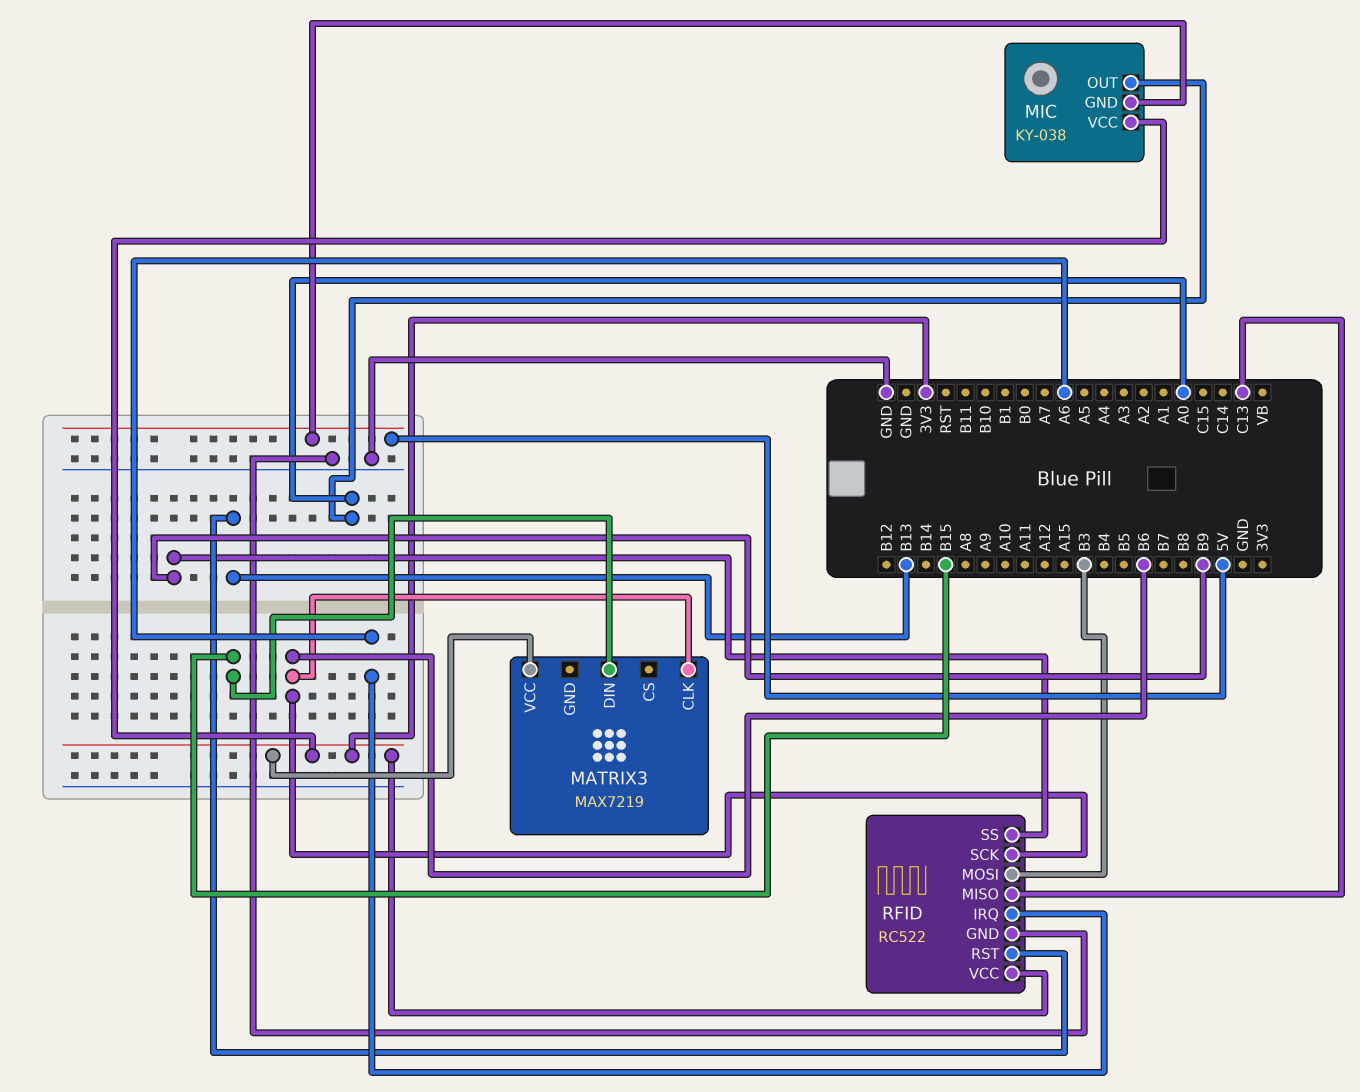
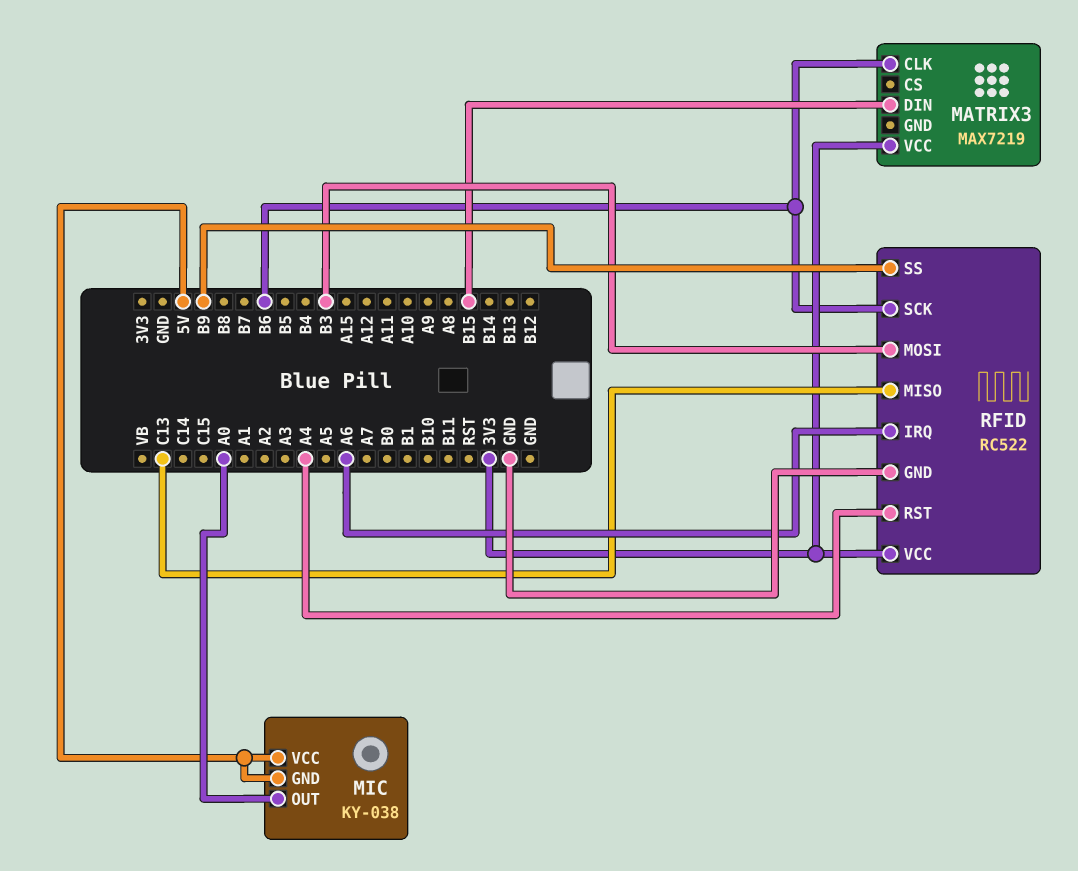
MIC pin VCC: 3V3 -> 5V
RFID pin RST: B13 -> A4

